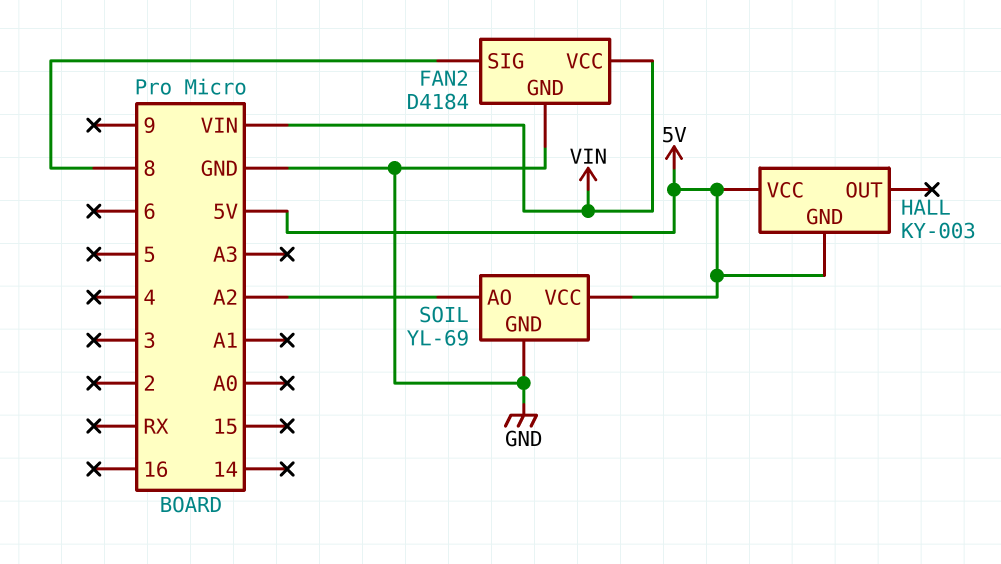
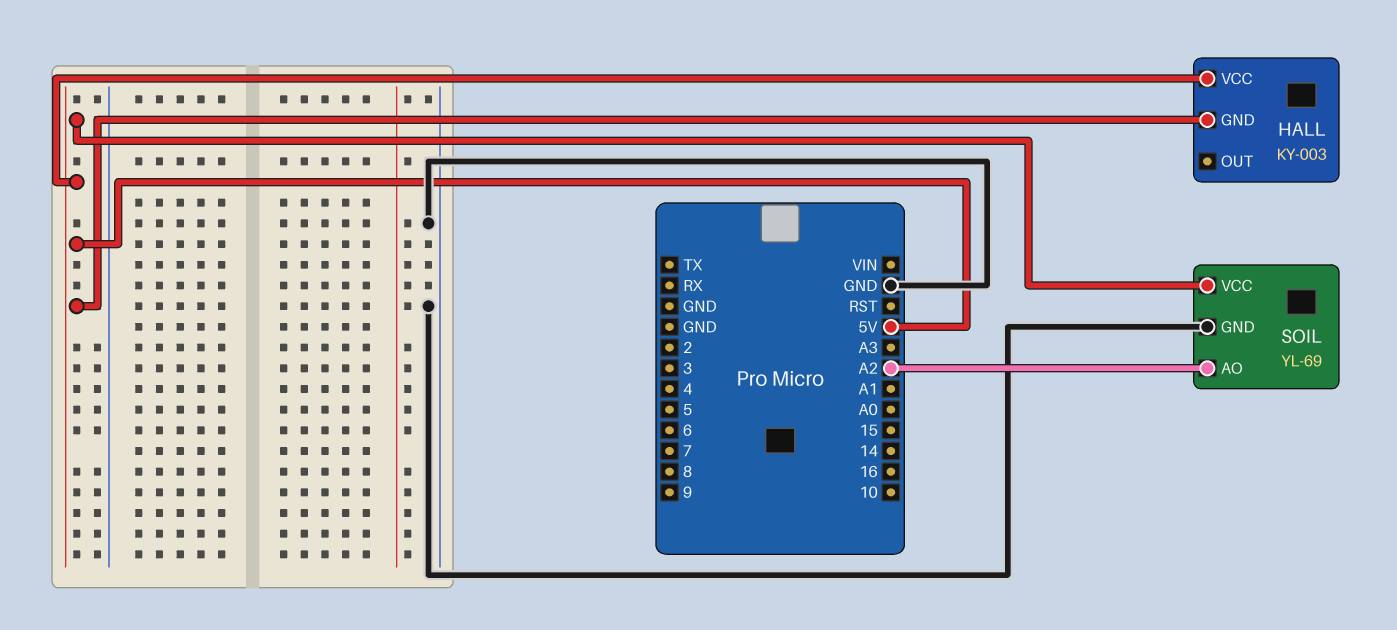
FAN2: D4184 -> none
FAN2 pin GND: GND -> none
FAN2 pin SIG: 8 -> none
FAN2 pin VCC: VIN -> none

